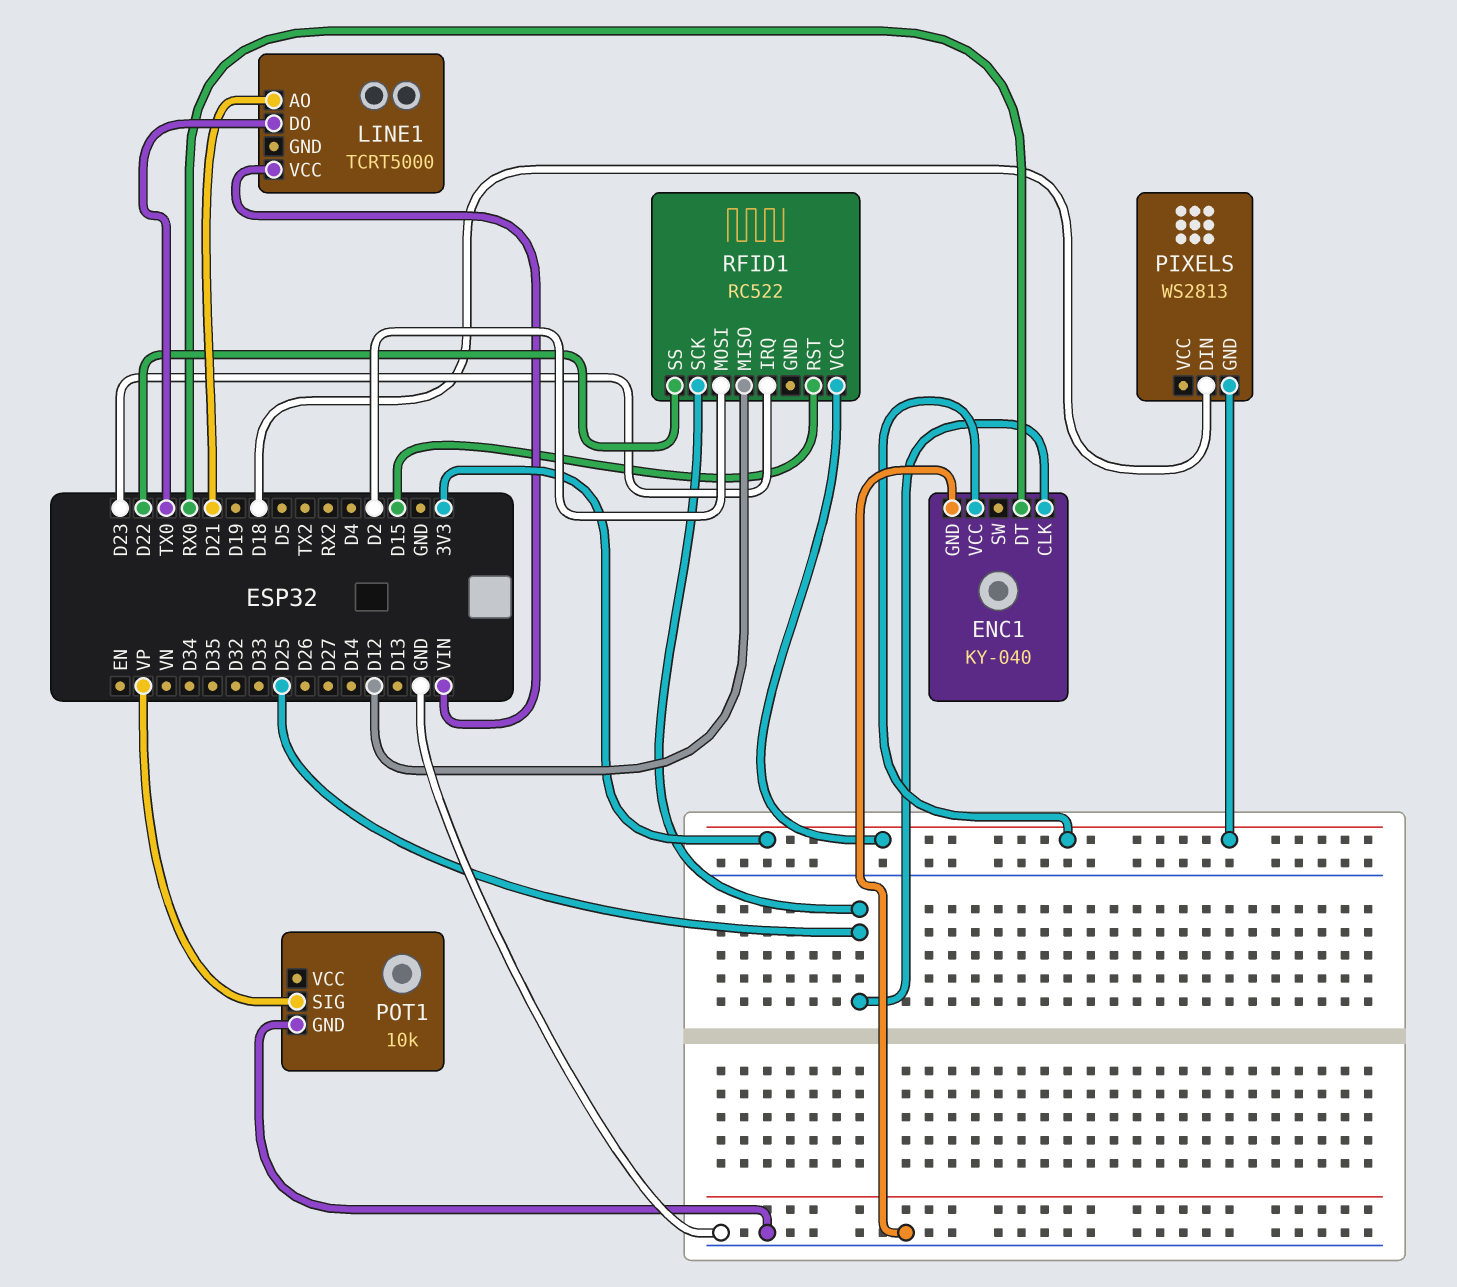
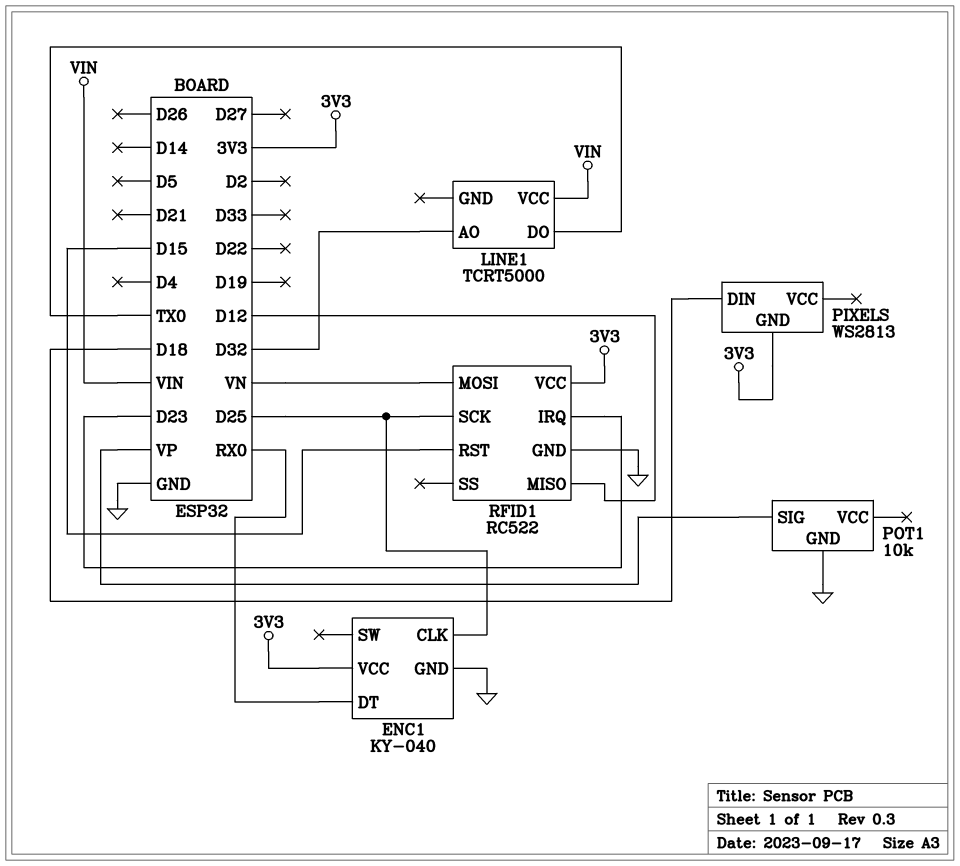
LINE1 pin AO: D21 -> D32
RFID1 pin GND: none -> GND
RFID1 pin MOSI: D2 -> VN
RFID1 pin SS: D22 -> none

